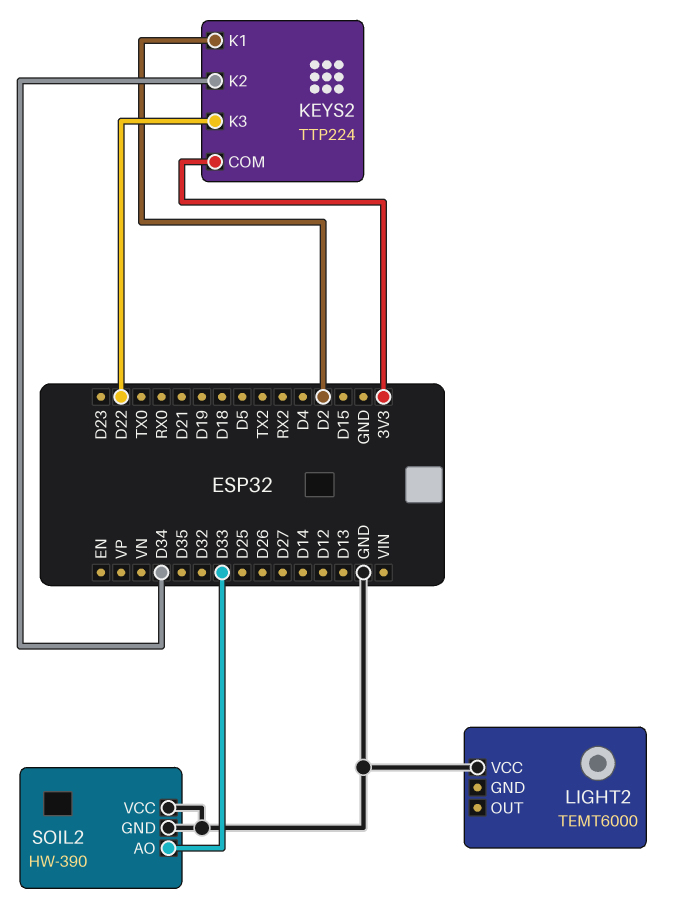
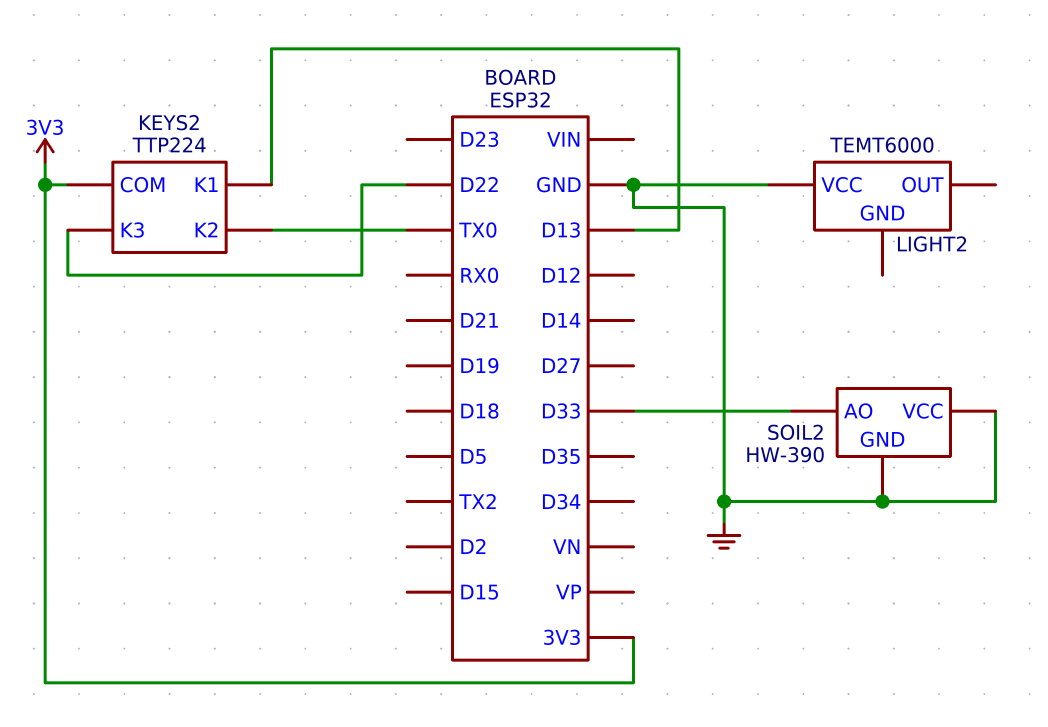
KEYS2 pin K1: D2 -> D13
KEYS2 pin K2: D34 -> TX0

